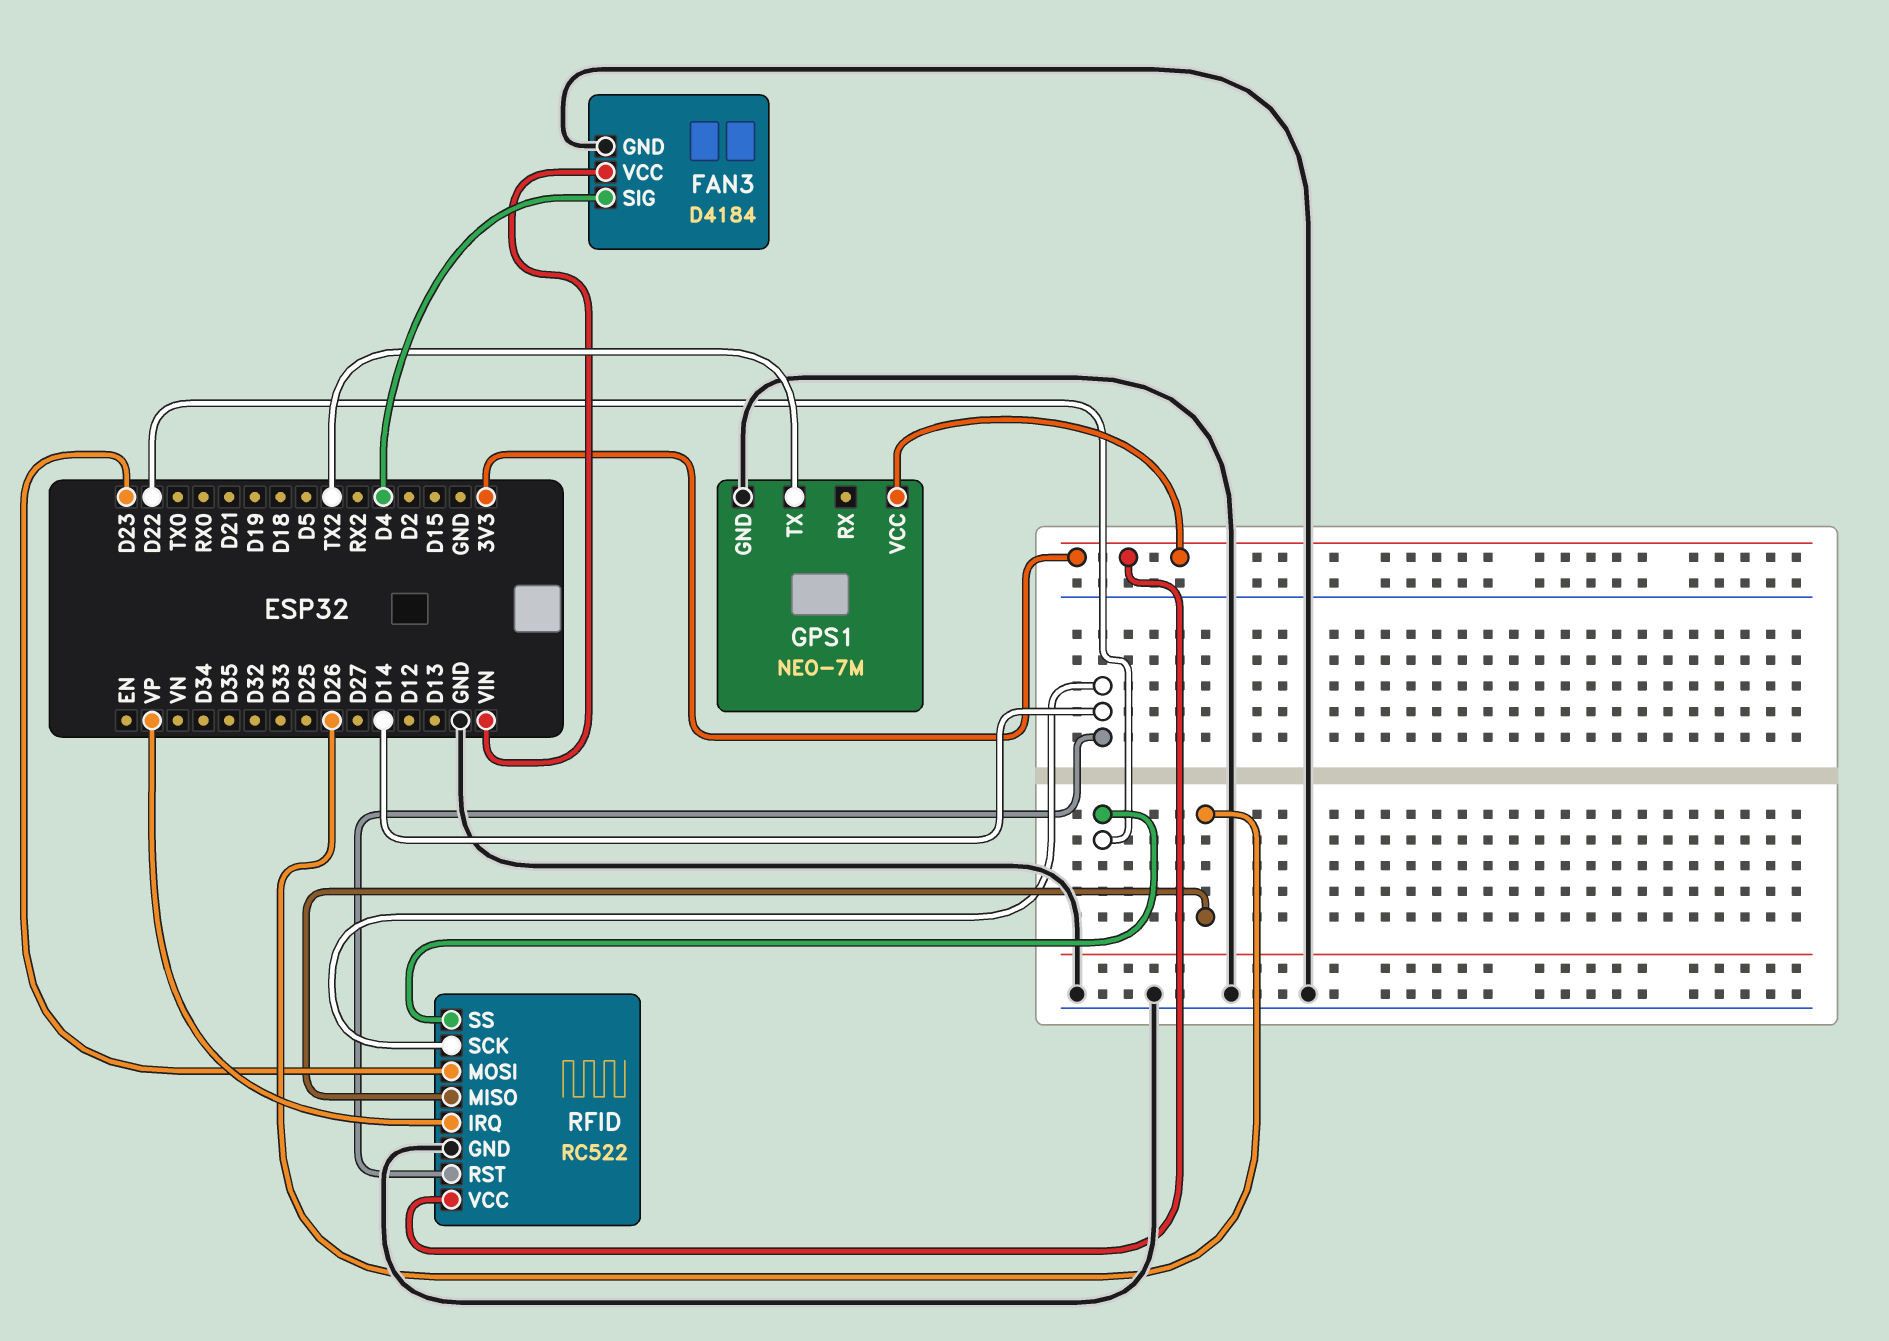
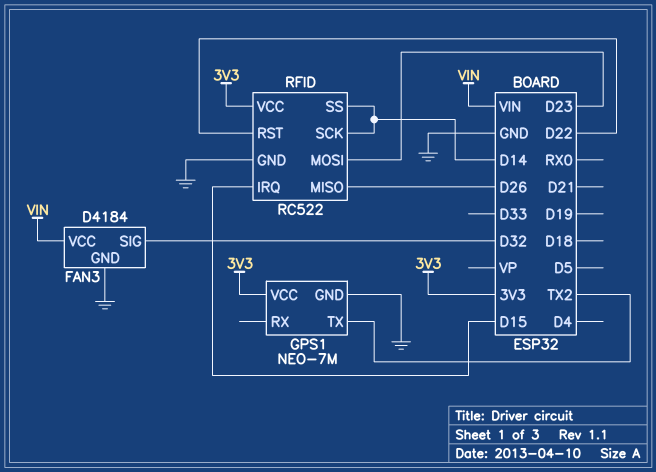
FAN3 pin SIG: D4 -> D32
RFID pin IRQ: VP -> D15
RFID pin RST: D14 -> D22
RFID pin SS: D22 -> D14

